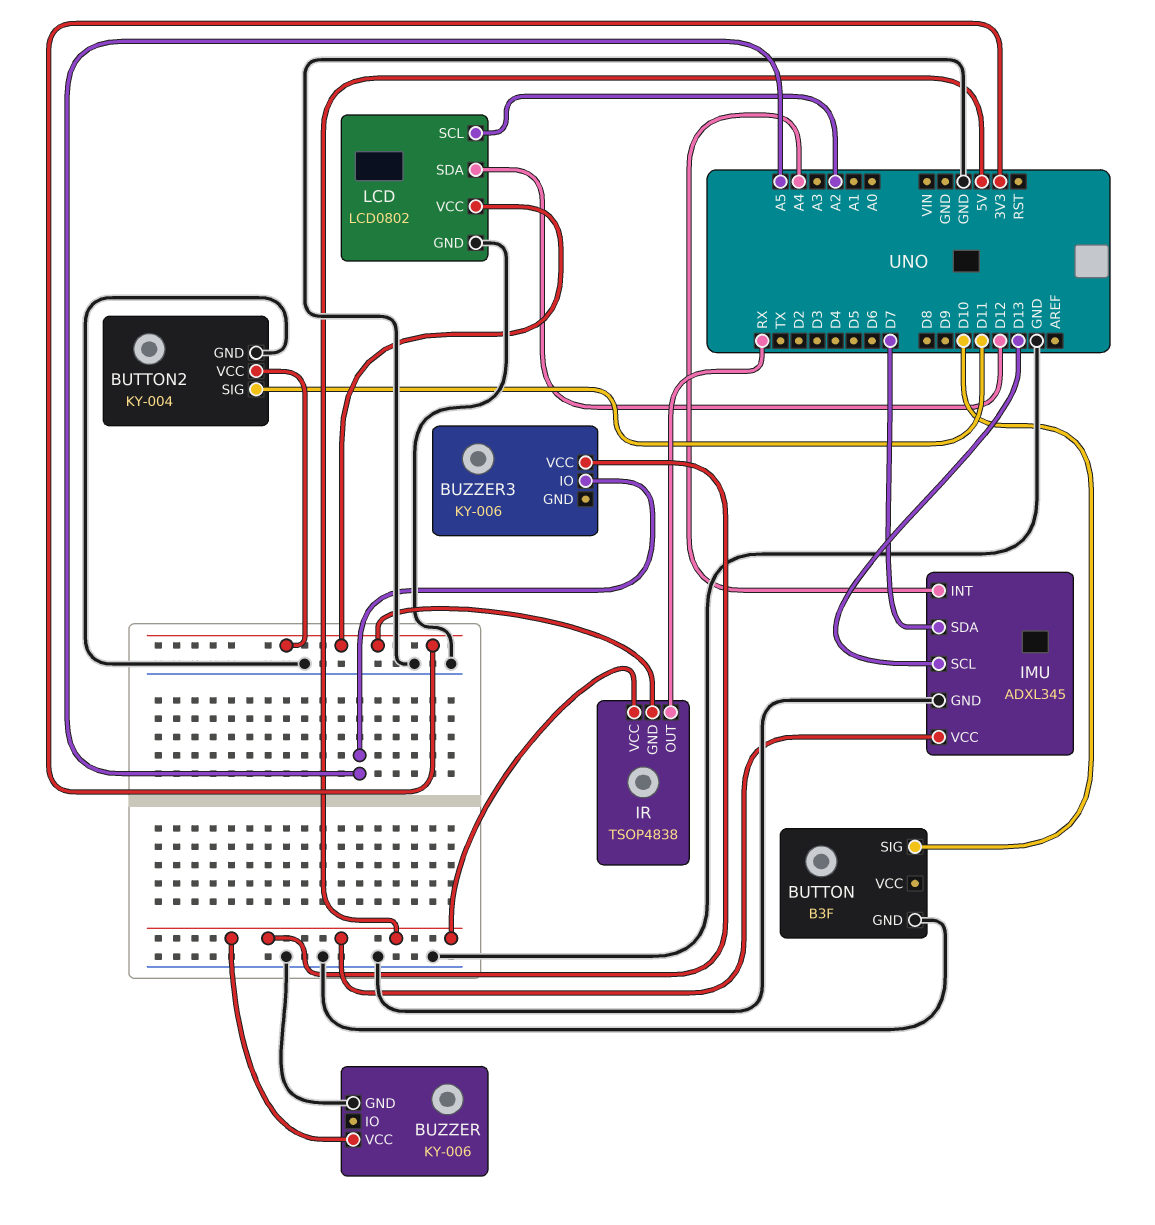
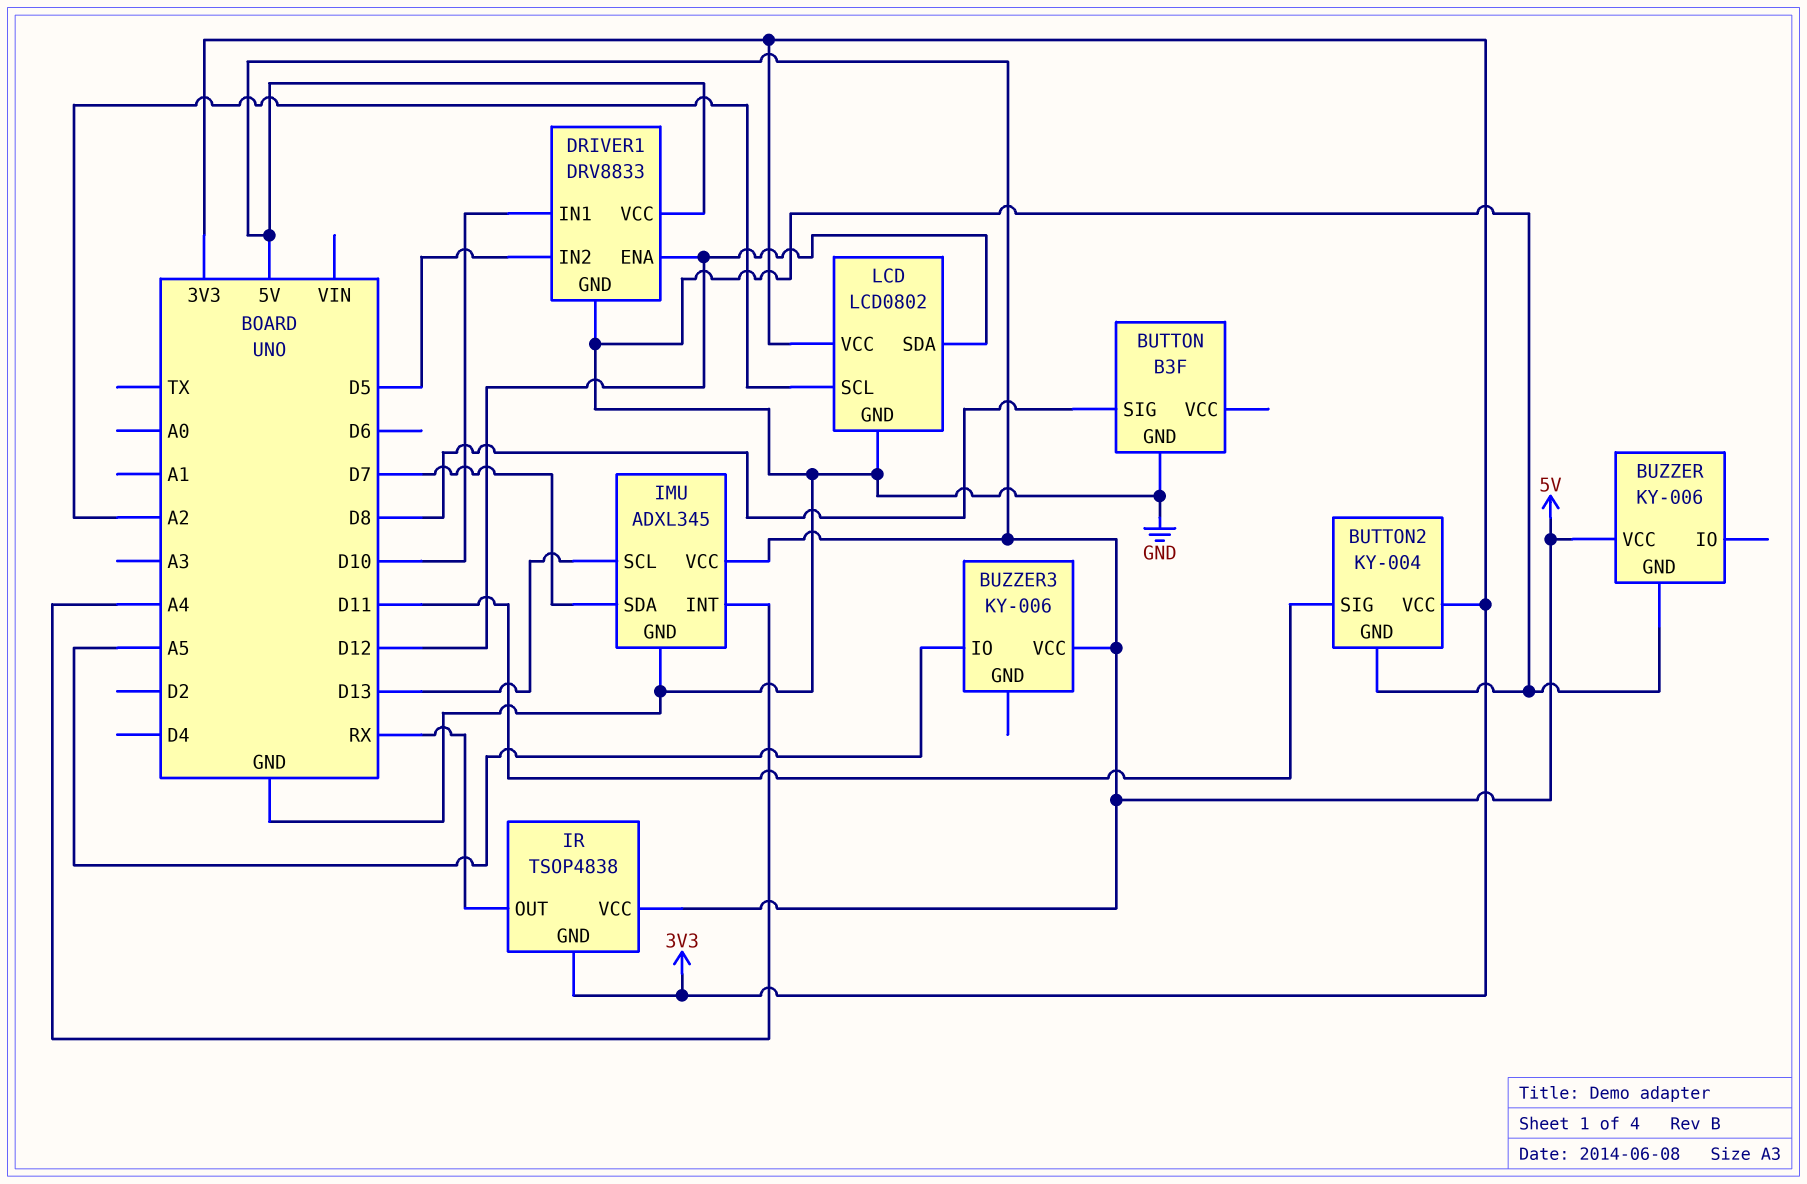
BUTTON pin SIG: D10 -> D8
DRIVER1: none -> DRV8833
DRIVER1 pin ENA: none -> D12
DRIVER1 pin GND: none -> GND
DRIVER1 pin IN1: none -> D10
DRIVER1 pin IN2: none -> D5
DRIVER1 pin VCC: none -> 5V

